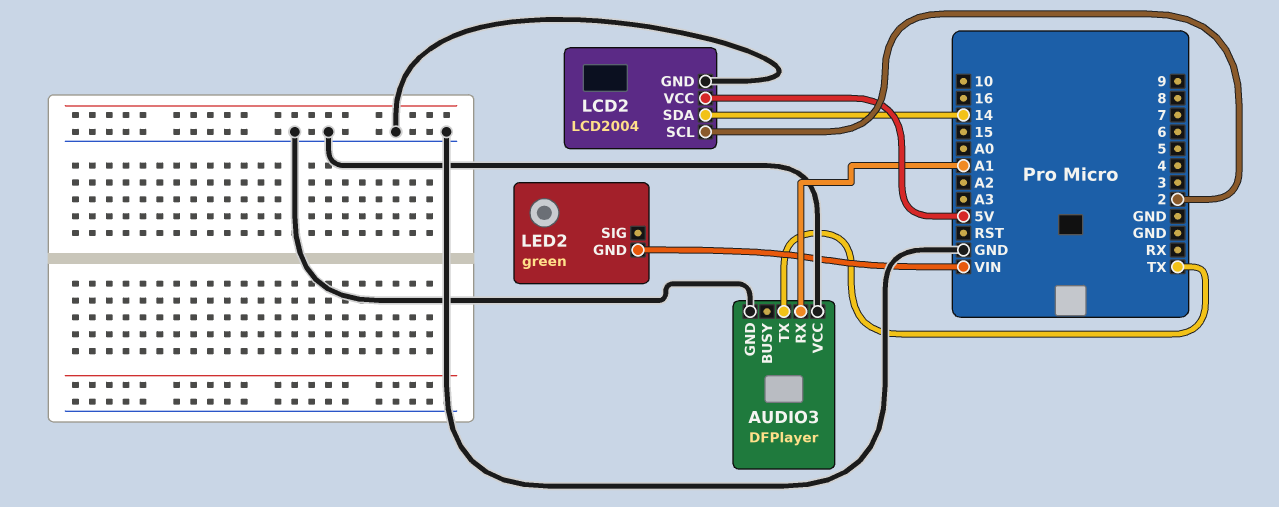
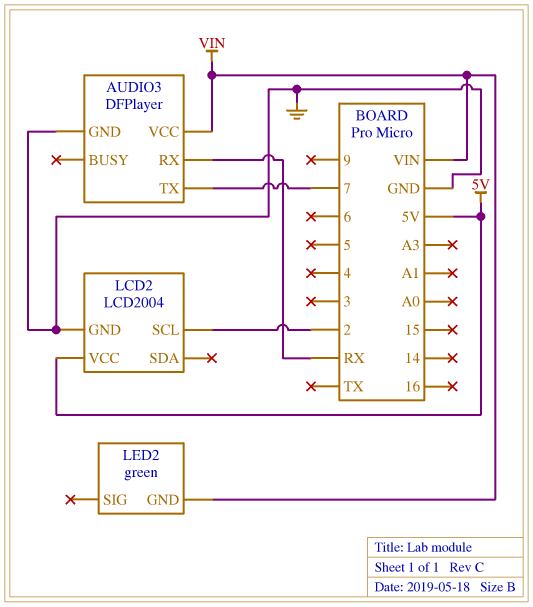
AUDIO3 pin RX: A1 -> RX
AUDIO3 pin TX: TX -> 7
AUDIO3 pin VCC: GND -> VIN
LCD2 pin SDA: 14 -> none

